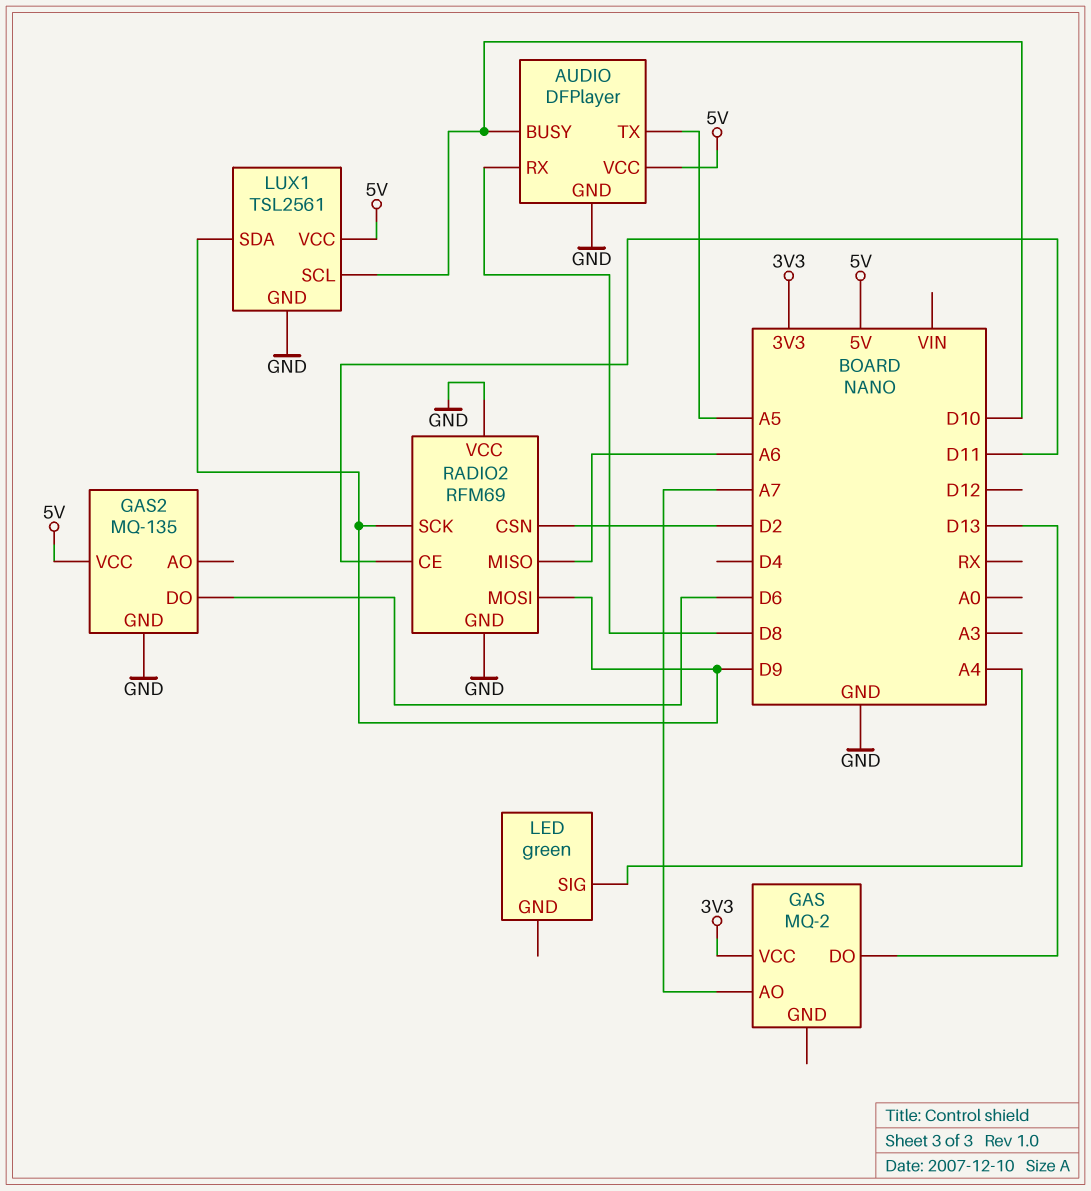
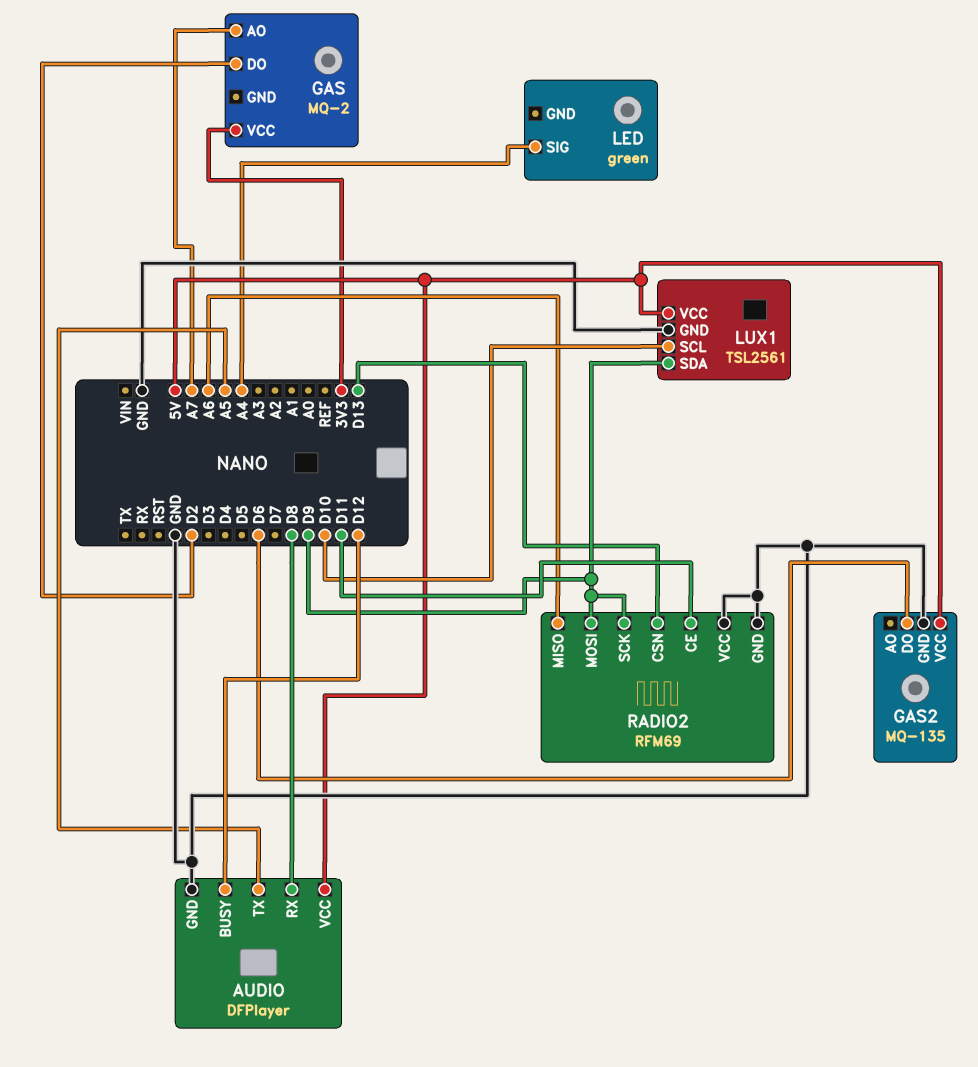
AUDIO pin BUSY: D10 -> D12
GAS pin DO: D13 -> D2
RADIO2 pin CSN: D2 -> D13

